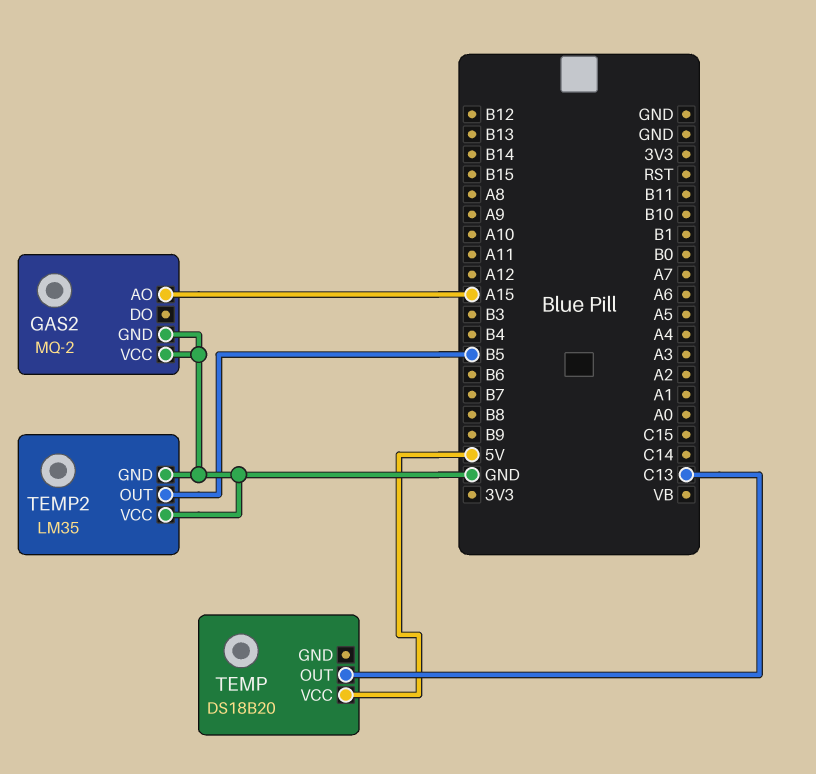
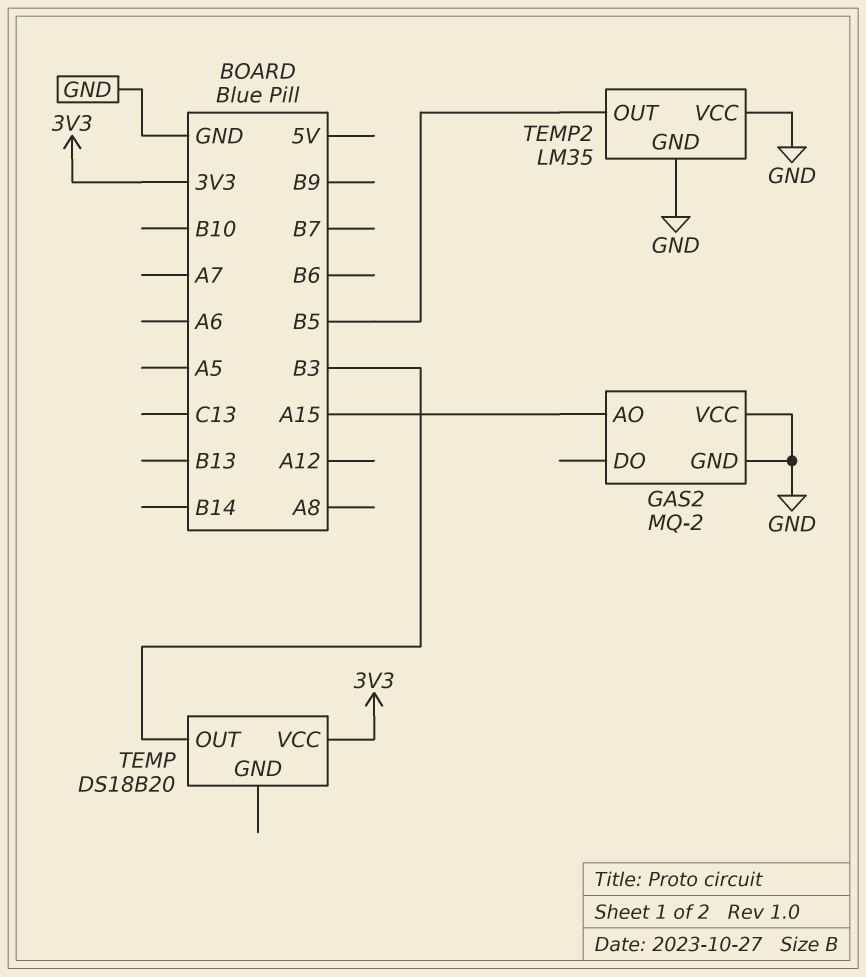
TEMP pin OUT: C13 -> B3
TEMP pin VCC: 5V -> 3V3

